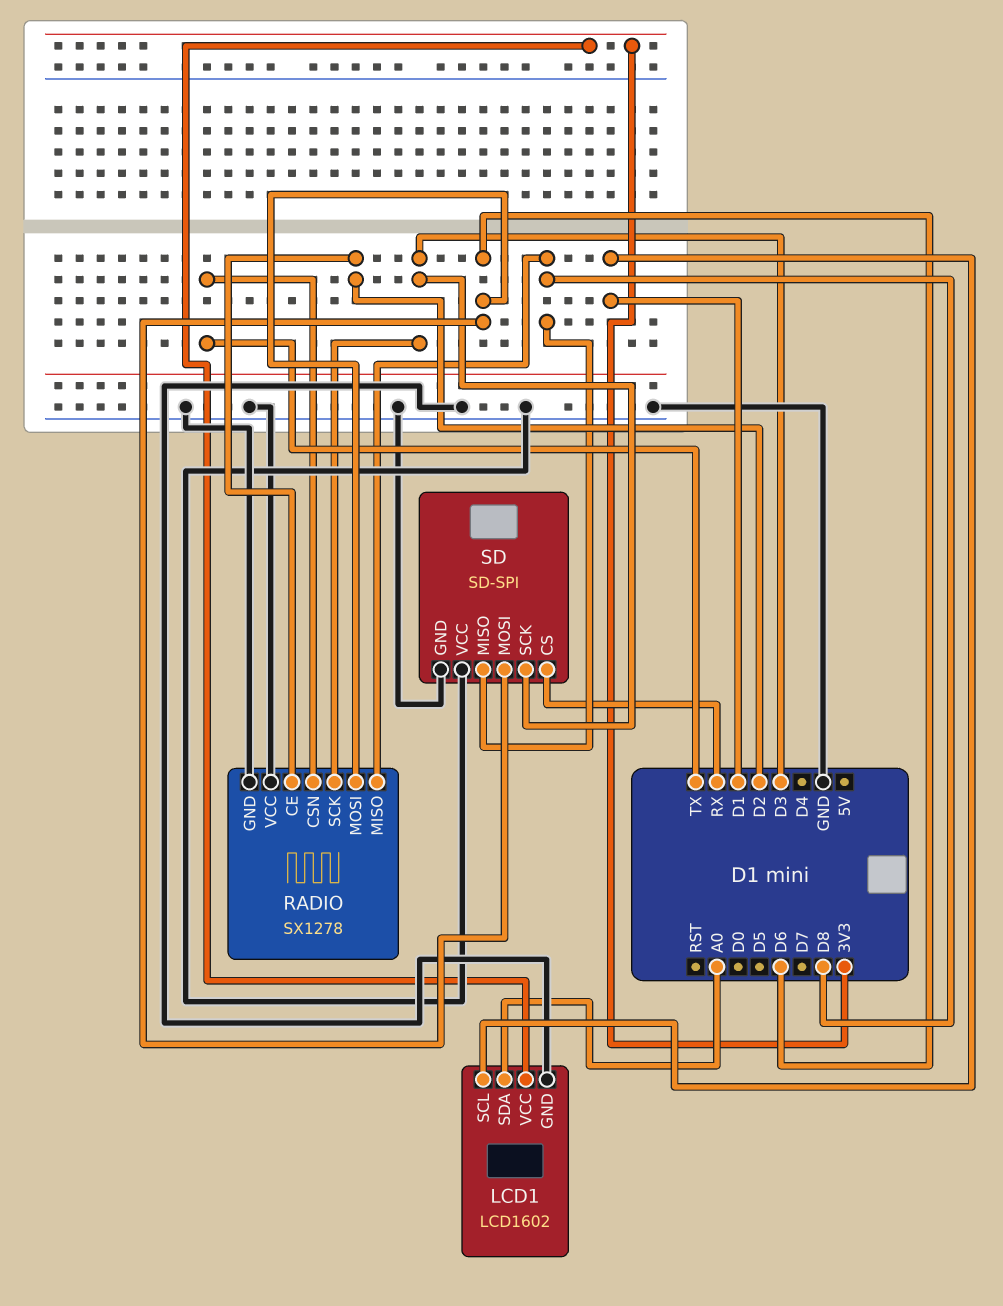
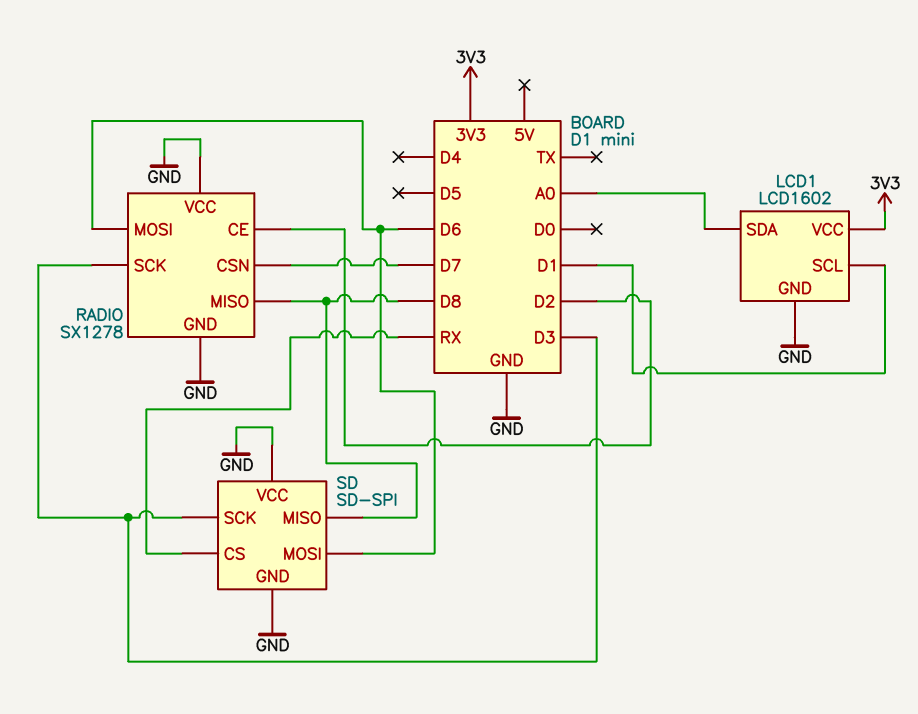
RADIO pin CSN: TX -> D7

